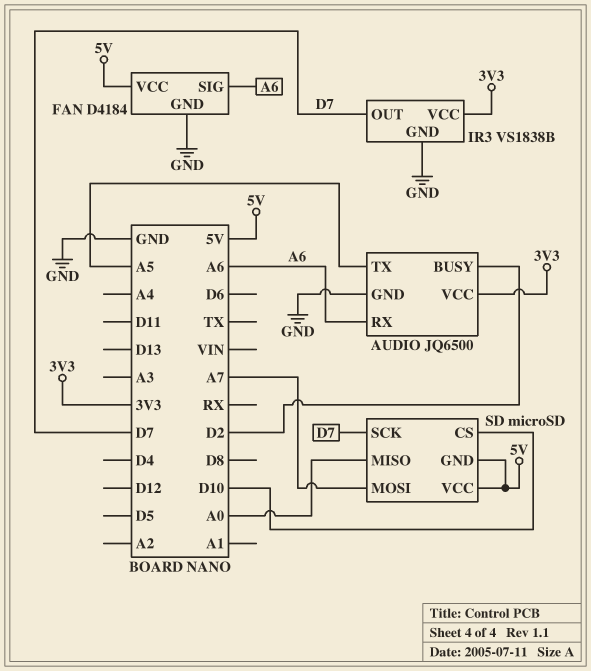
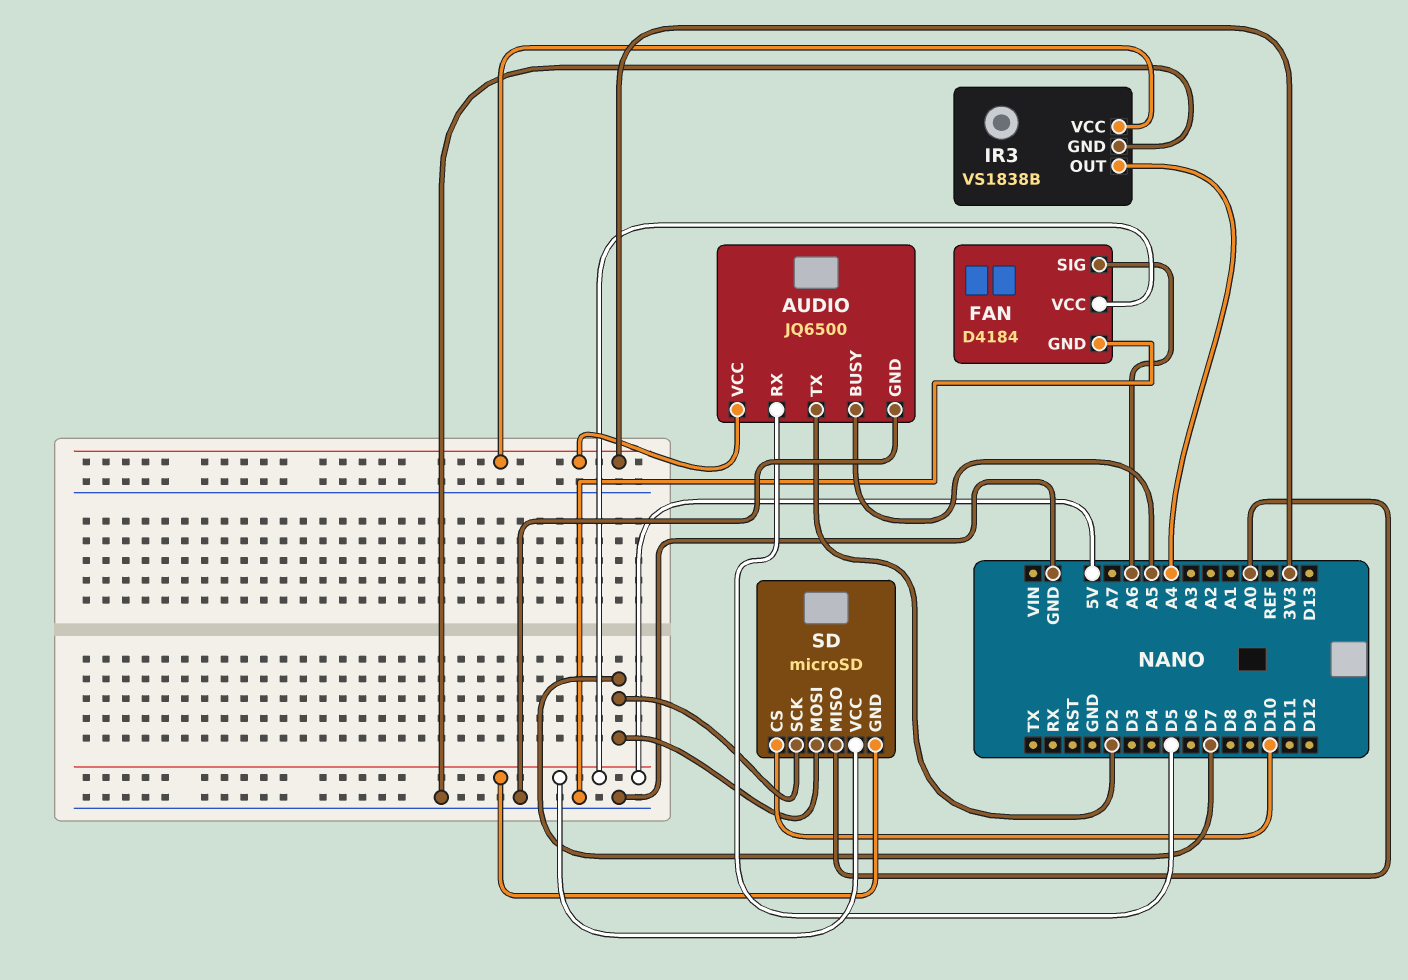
AUDIO pin BUSY: D2 -> A5
AUDIO pin RX: A6 -> D5
AUDIO pin TX: A5 -> D2
IR3 pin OUT: D7 -> A4
SD pin MOSI: A7 -> D7

